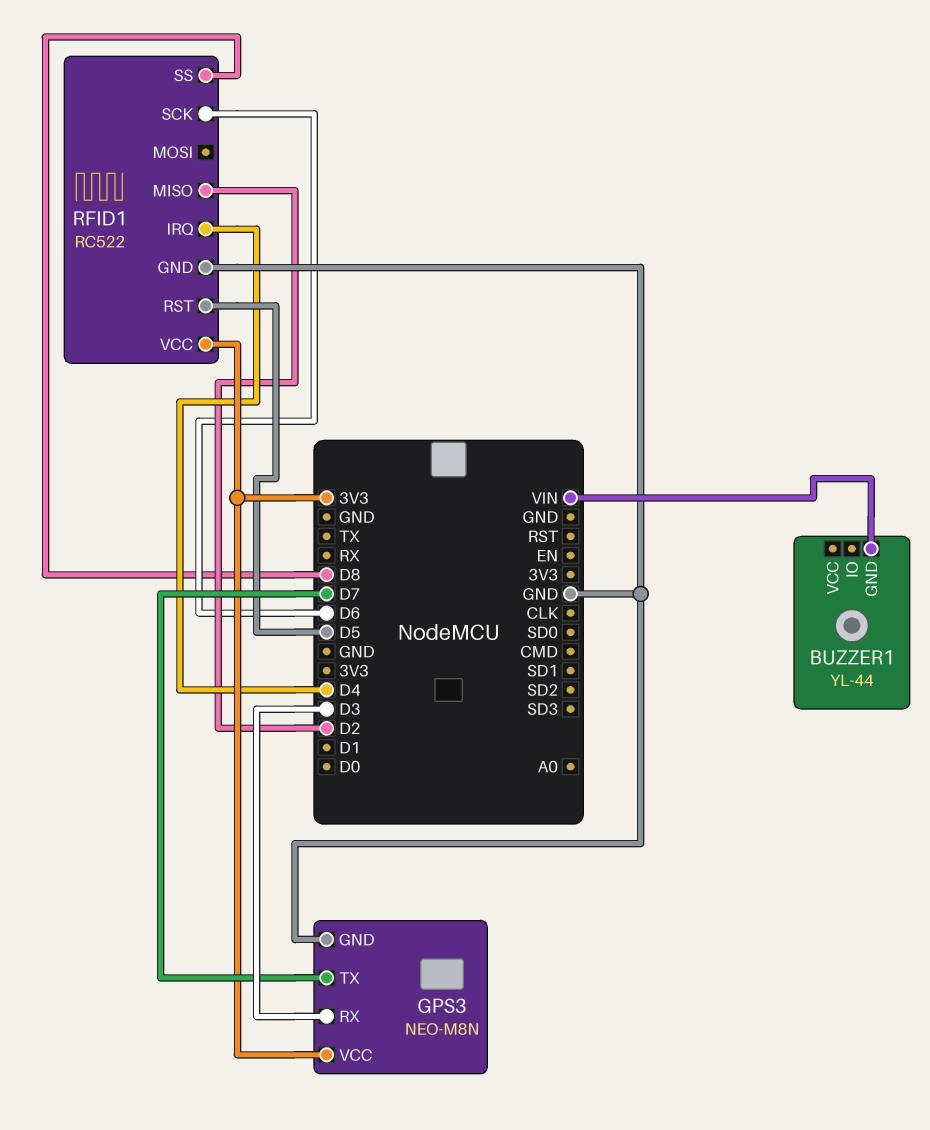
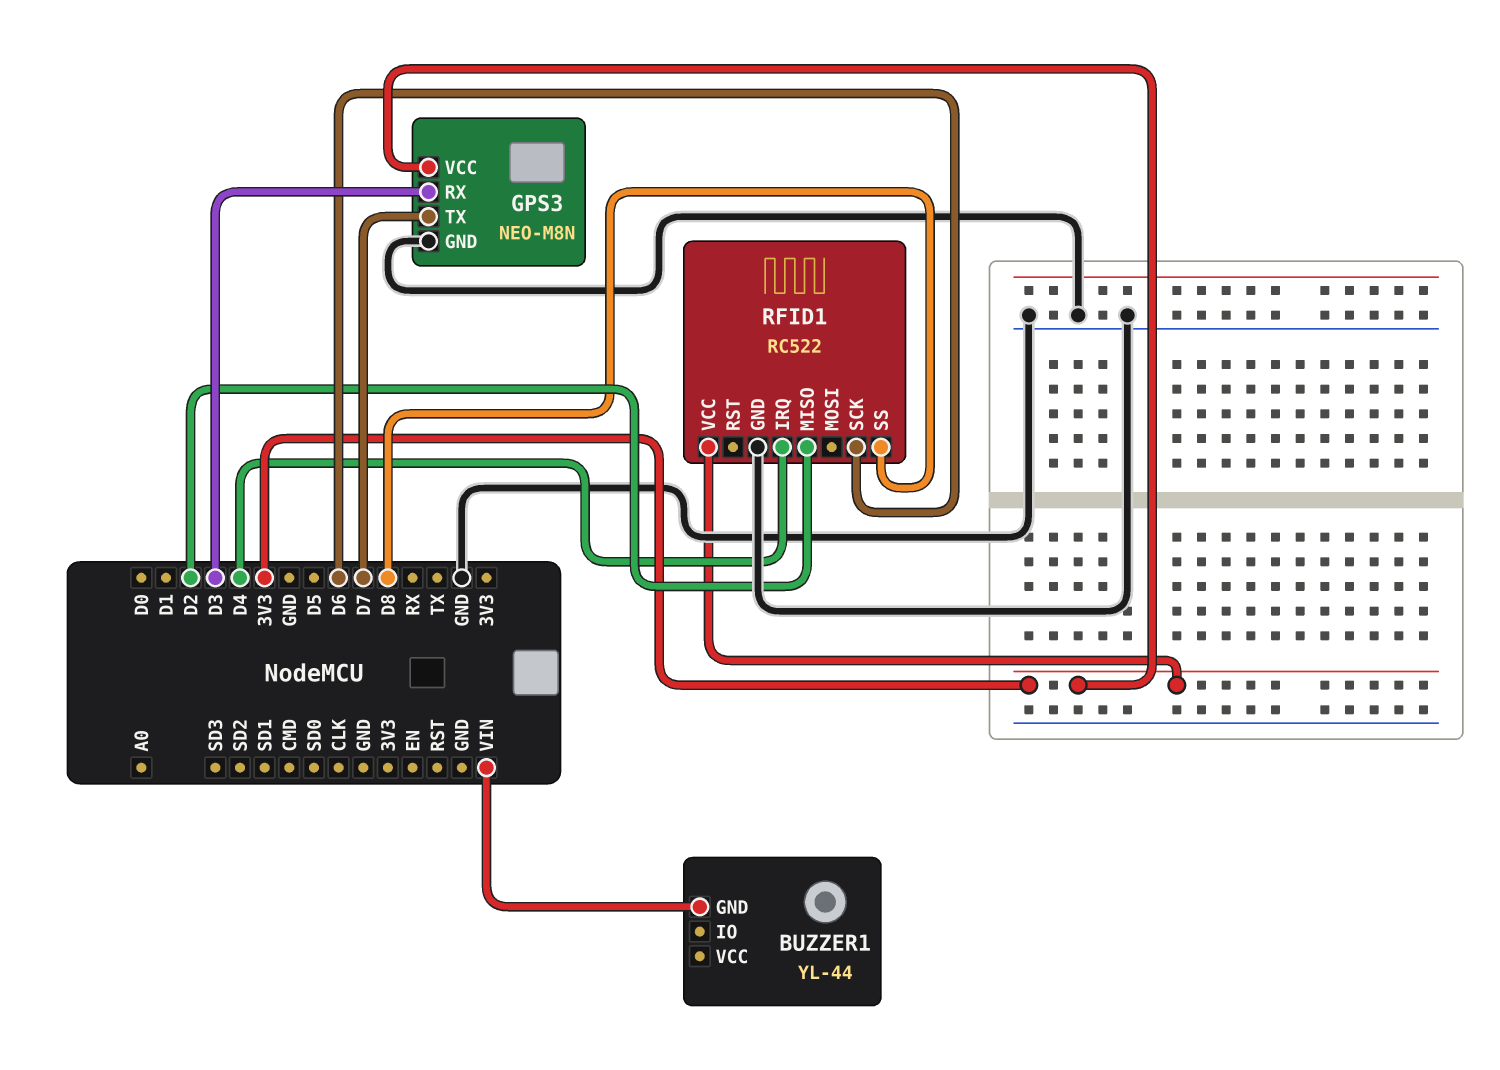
RFID1 pin RST: D5 -> none

